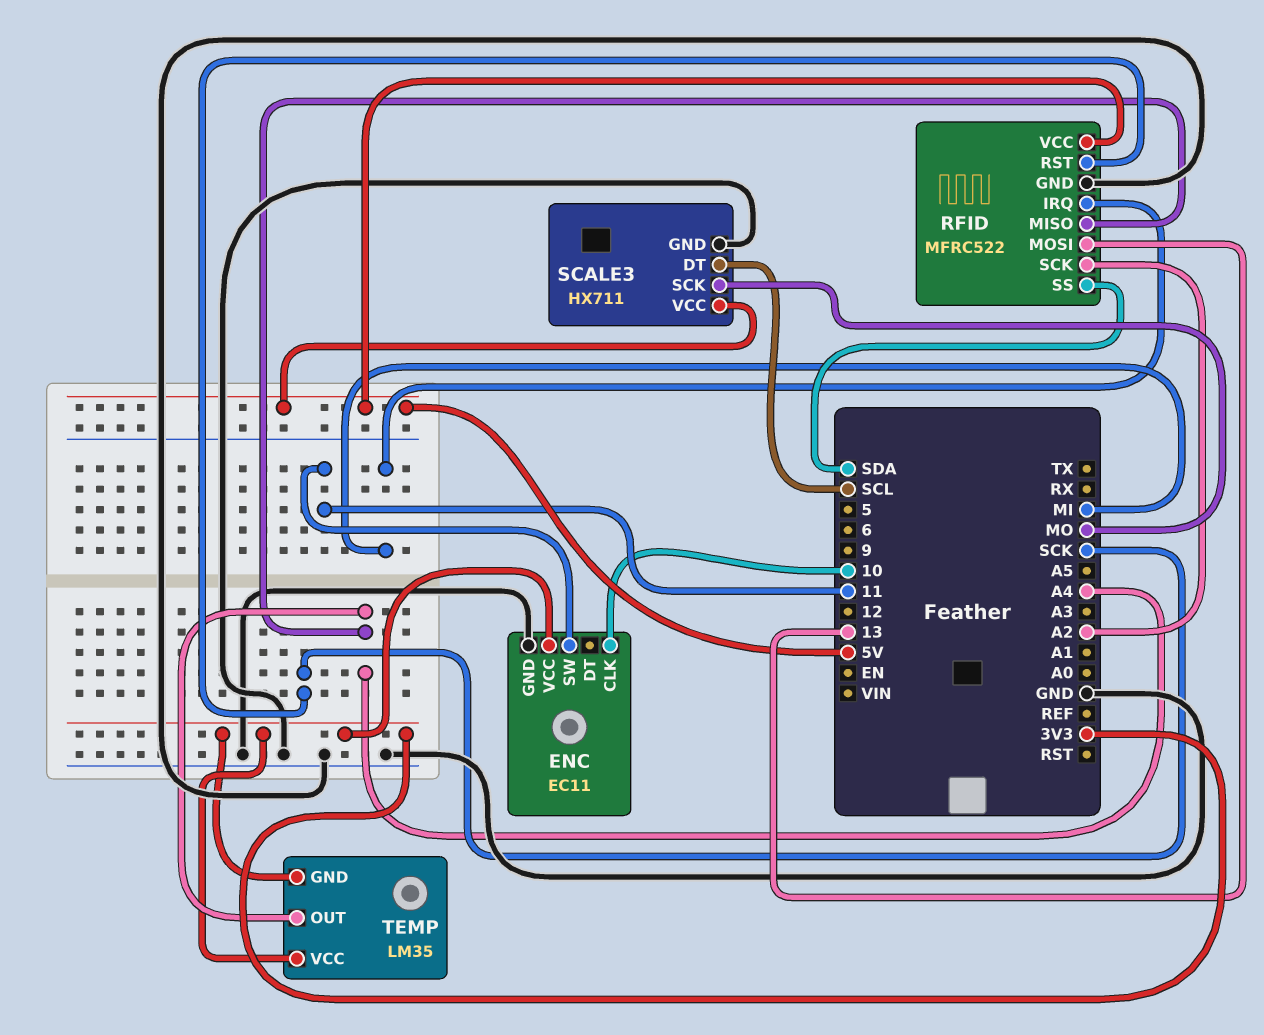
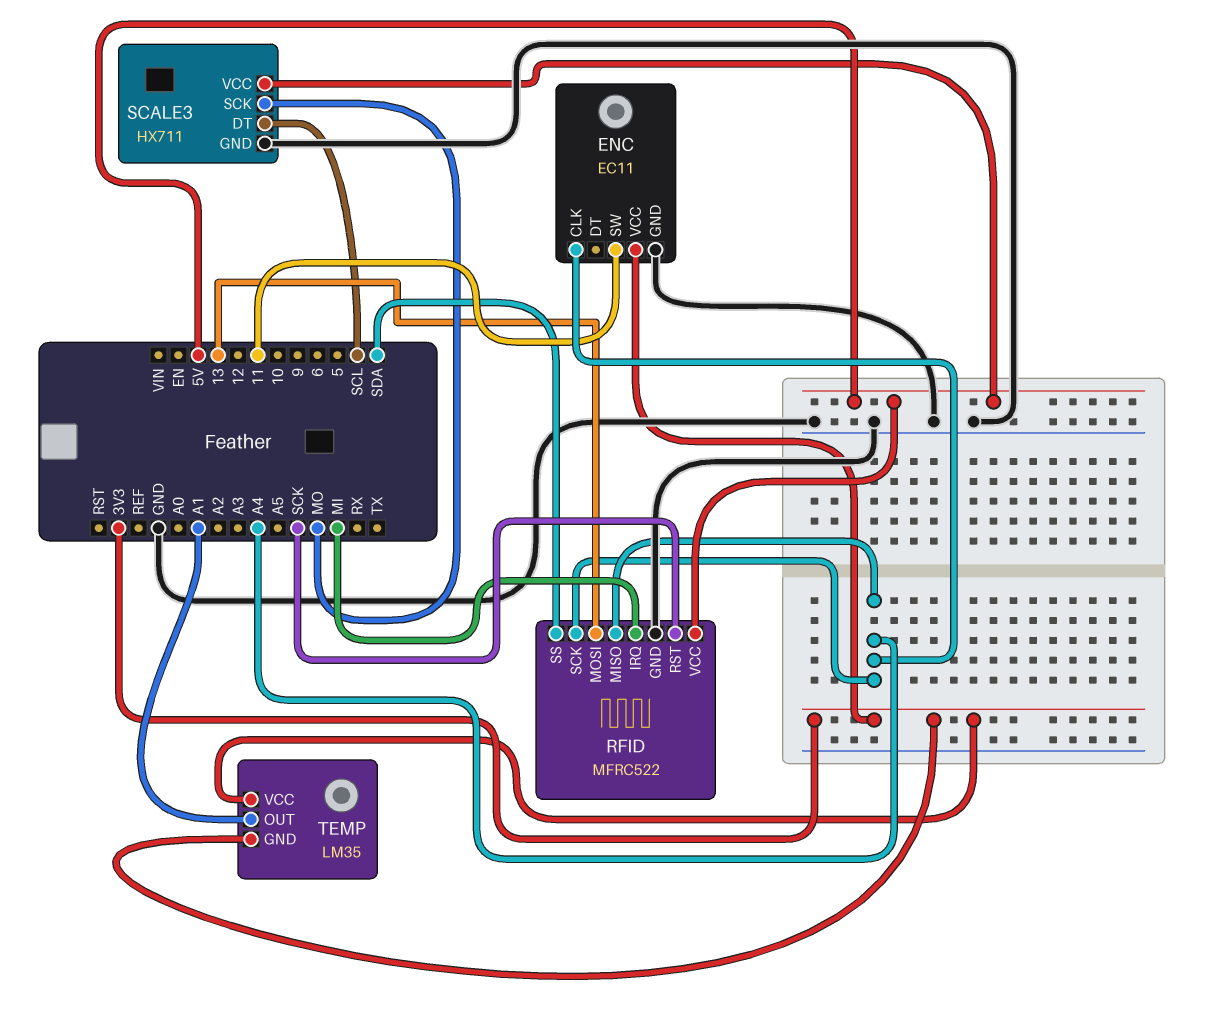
ENC pin CLK: 10 -> A4
RFID pin SCK: A2 -> A4
TEMP pin OUT: A4 -> A1

